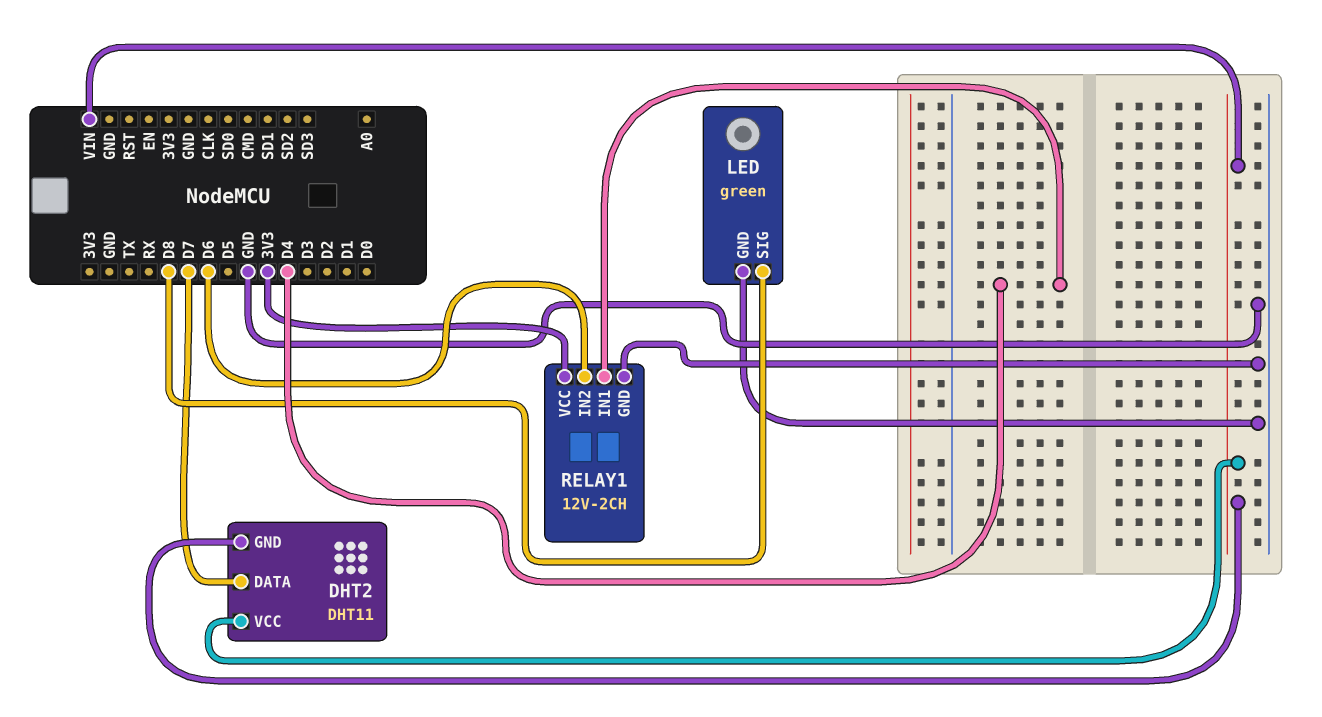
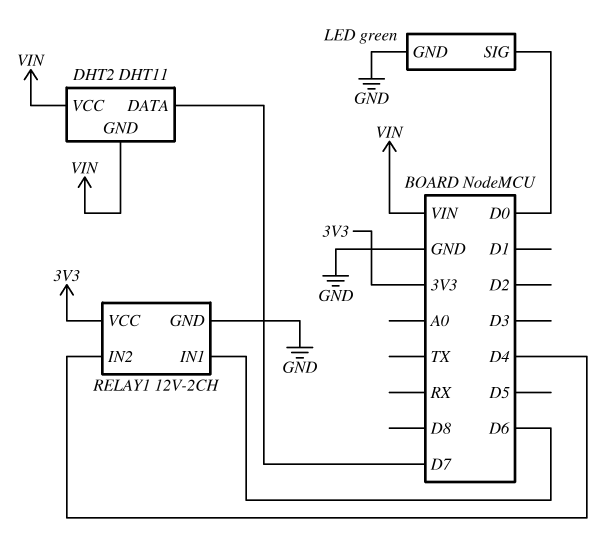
LED pin SIG: D8 -> D0
RELAY1 pin IN1: D4 -> D6
RELAY1 pin IN2: D6 -> D4

